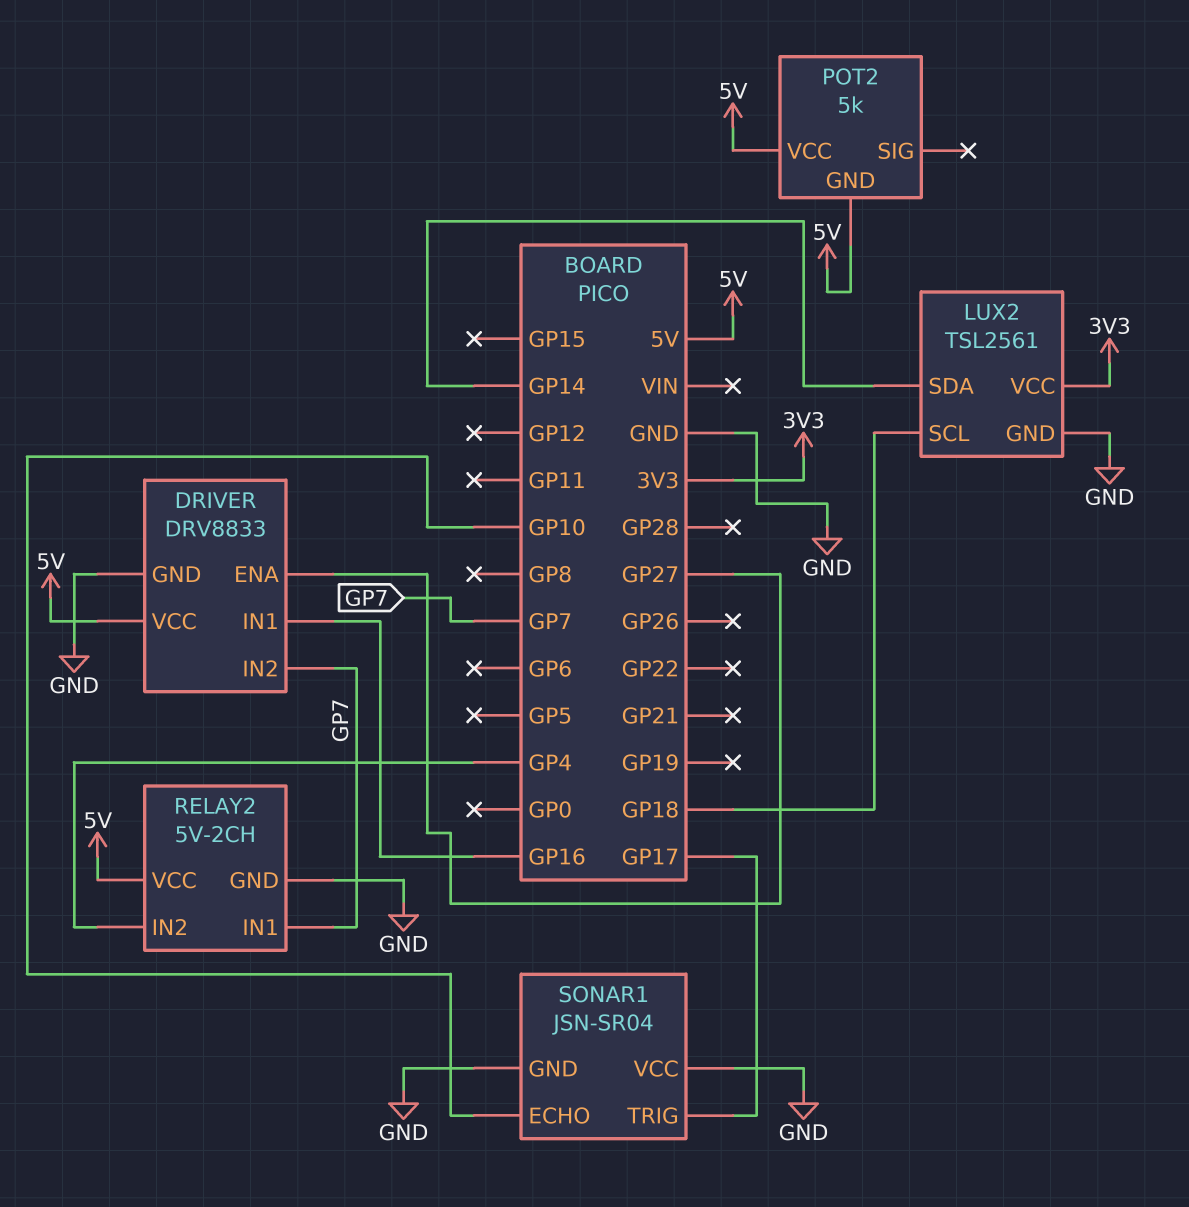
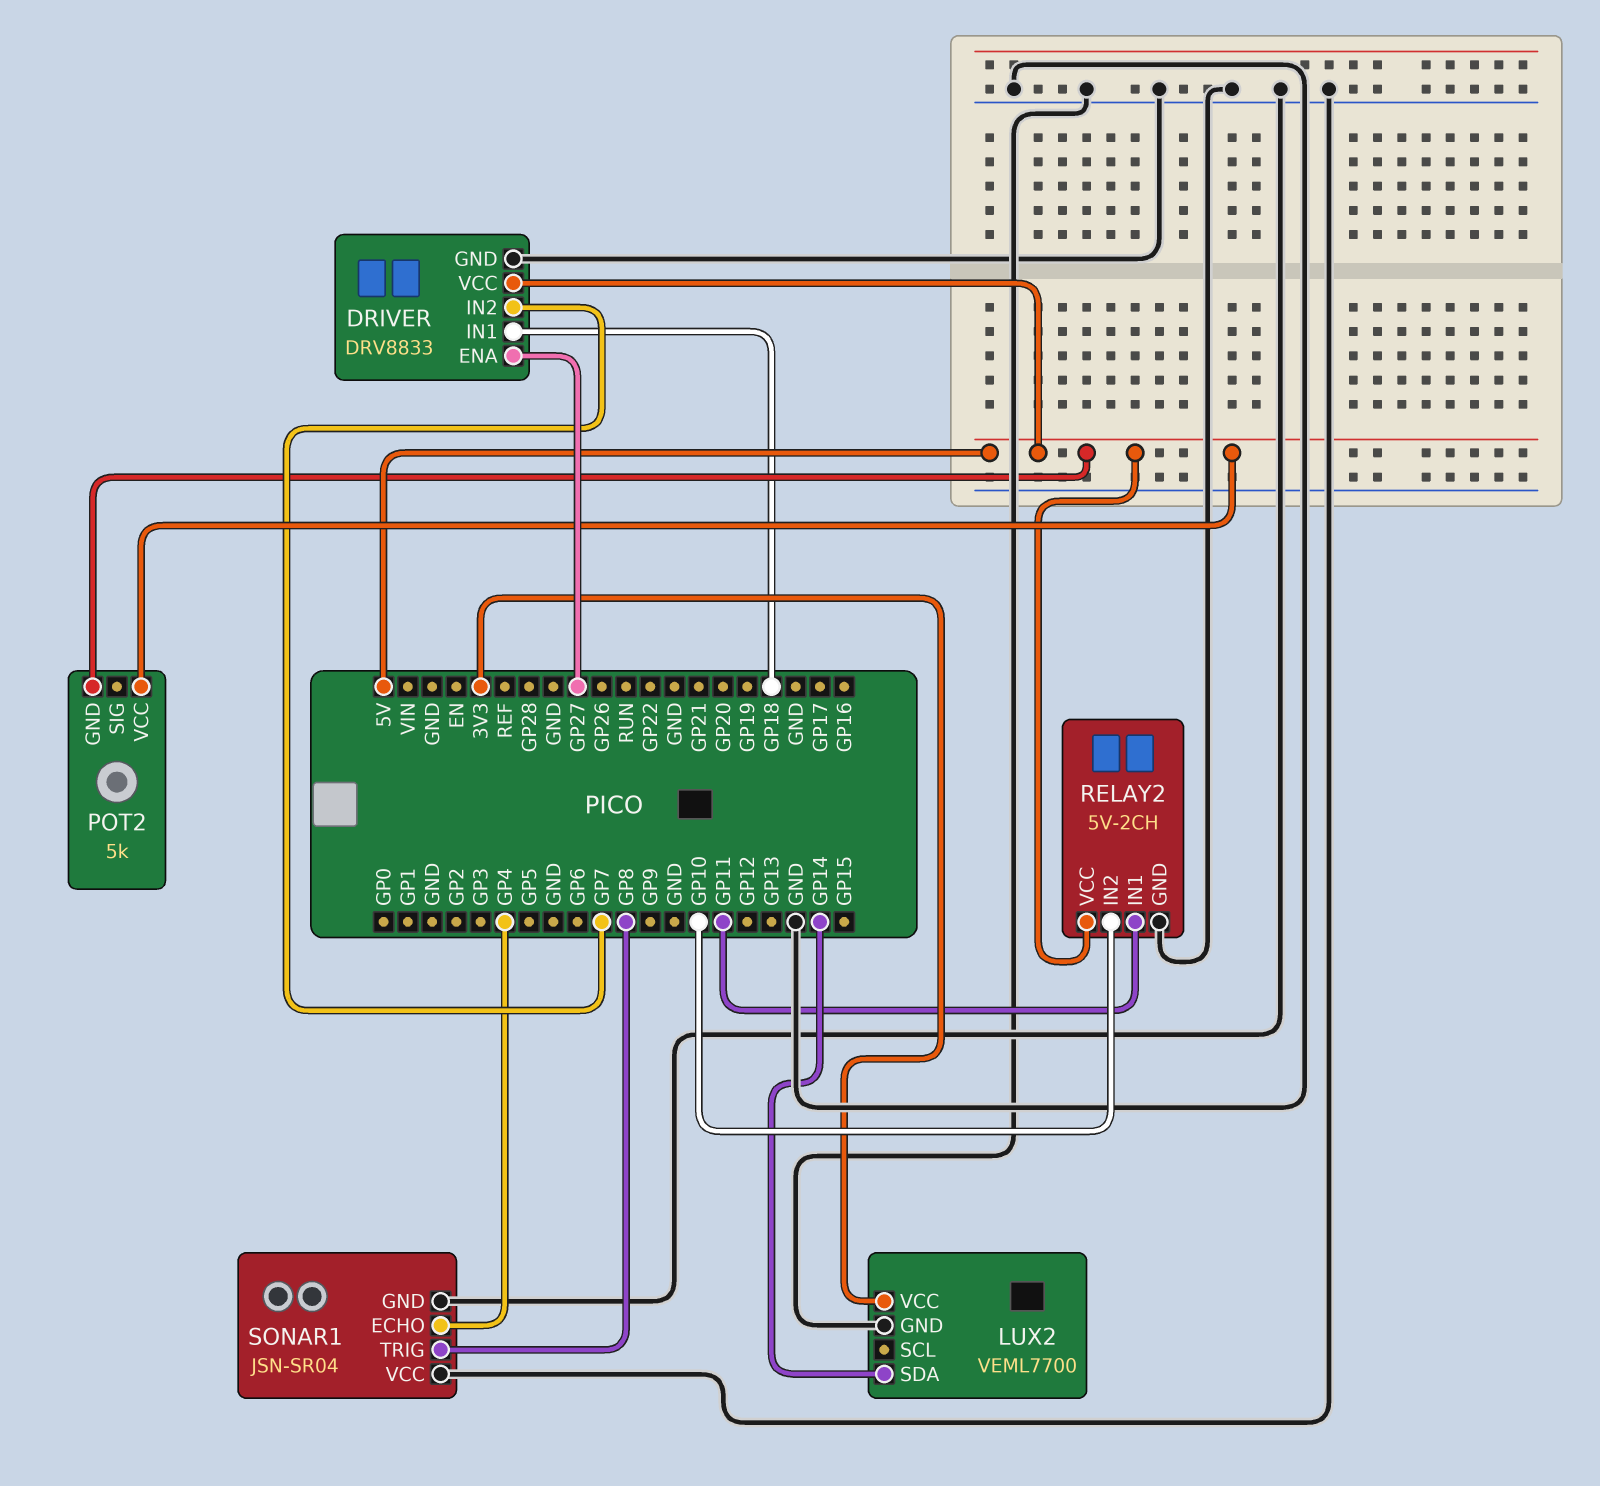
DRIVER pin IN1: GP16 -> GP18
LUX2: TSL2561 -> VEML7700
LUX2 pin SCL: GP18 -> none
RELAY2 pin IN1: GP7 -> GP11
RELAY2 pin IN2: GP4 -> GP10
SONAR1 pin ECHO: GP10 -> GP4
SONAR1 pin TRIG: GP17 -> GP8

